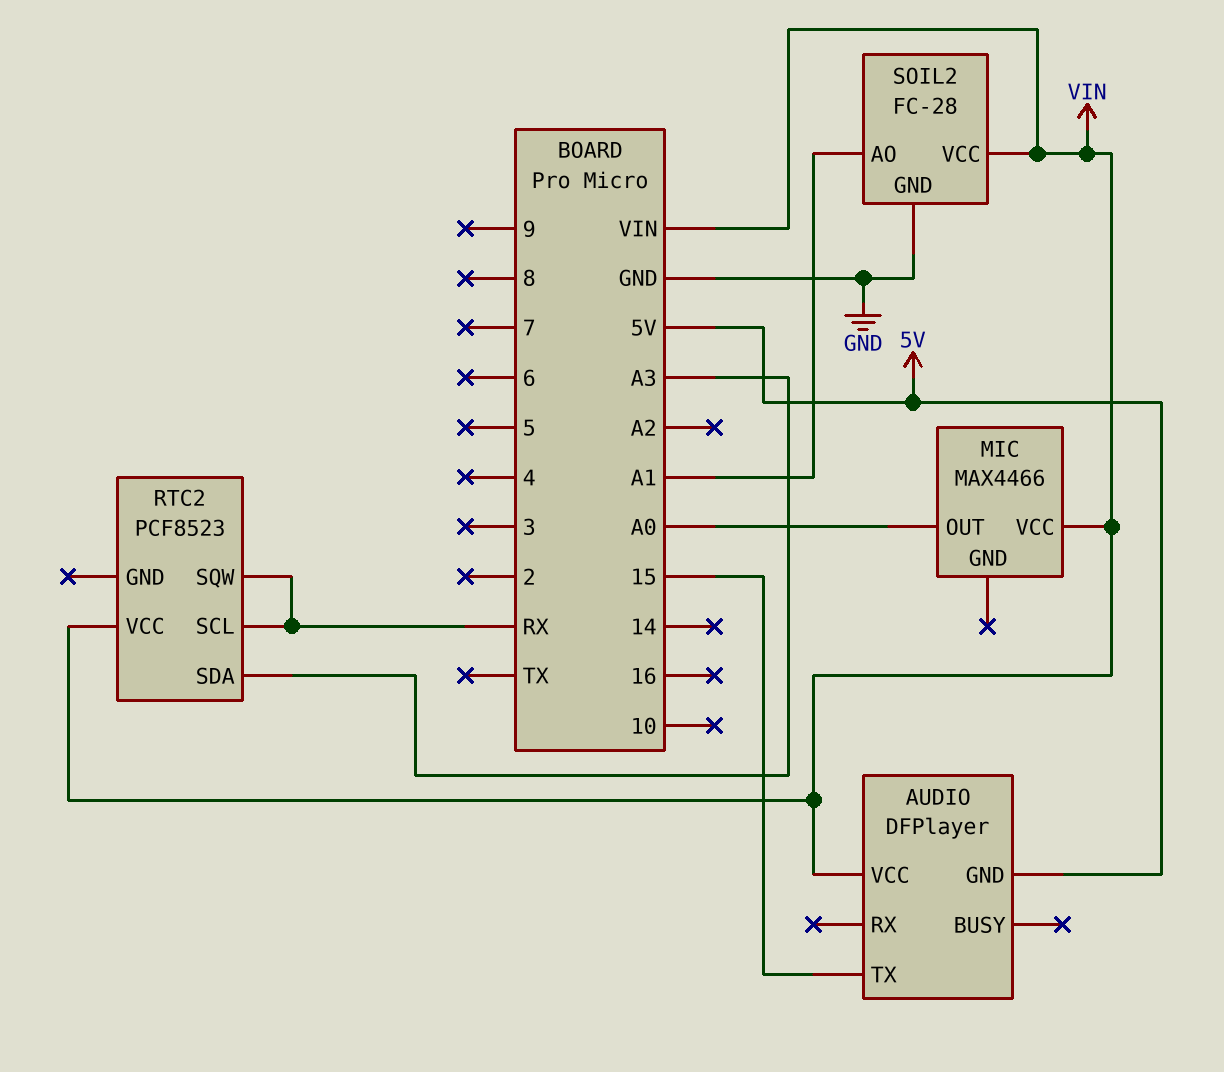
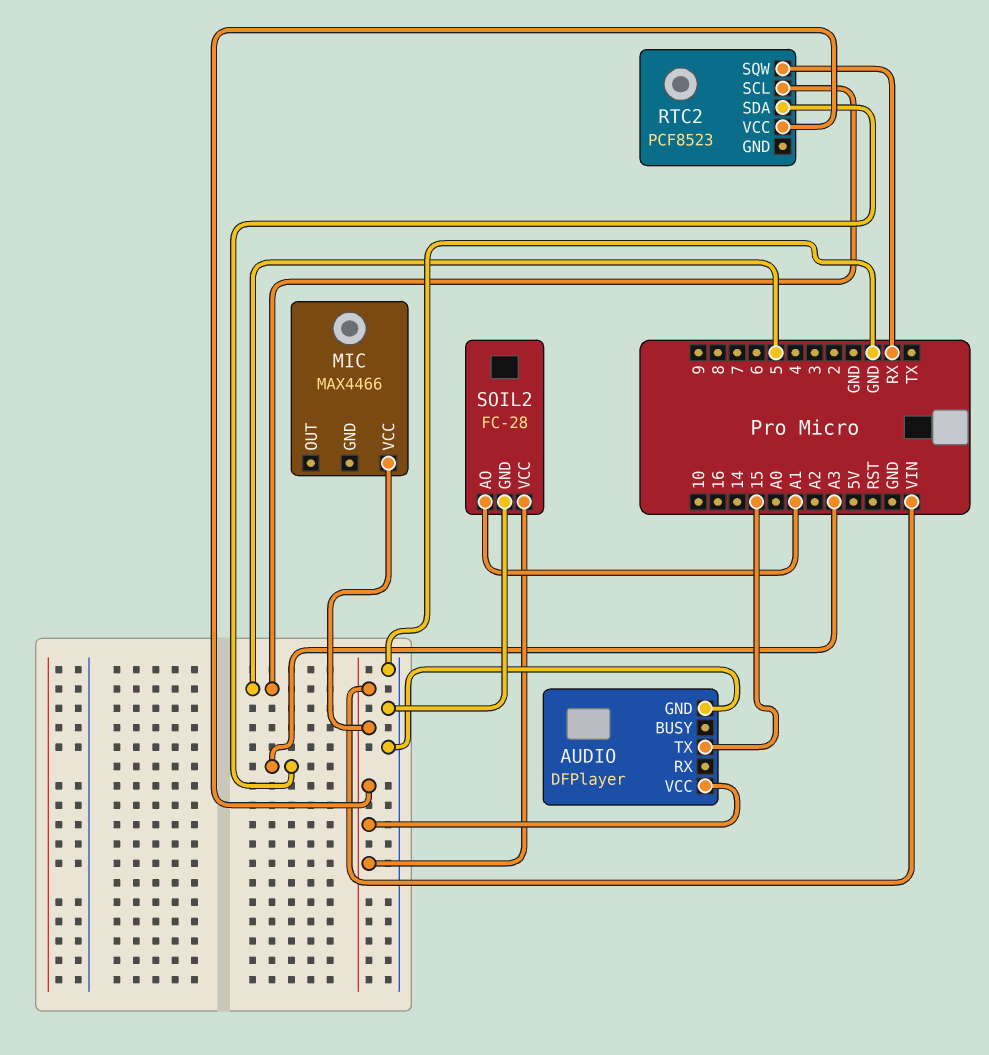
AUDIO pin GND: 5V -> GND
MIC pin OUT: A0 -> none
RTC2 pin SCL: RX -> 5

